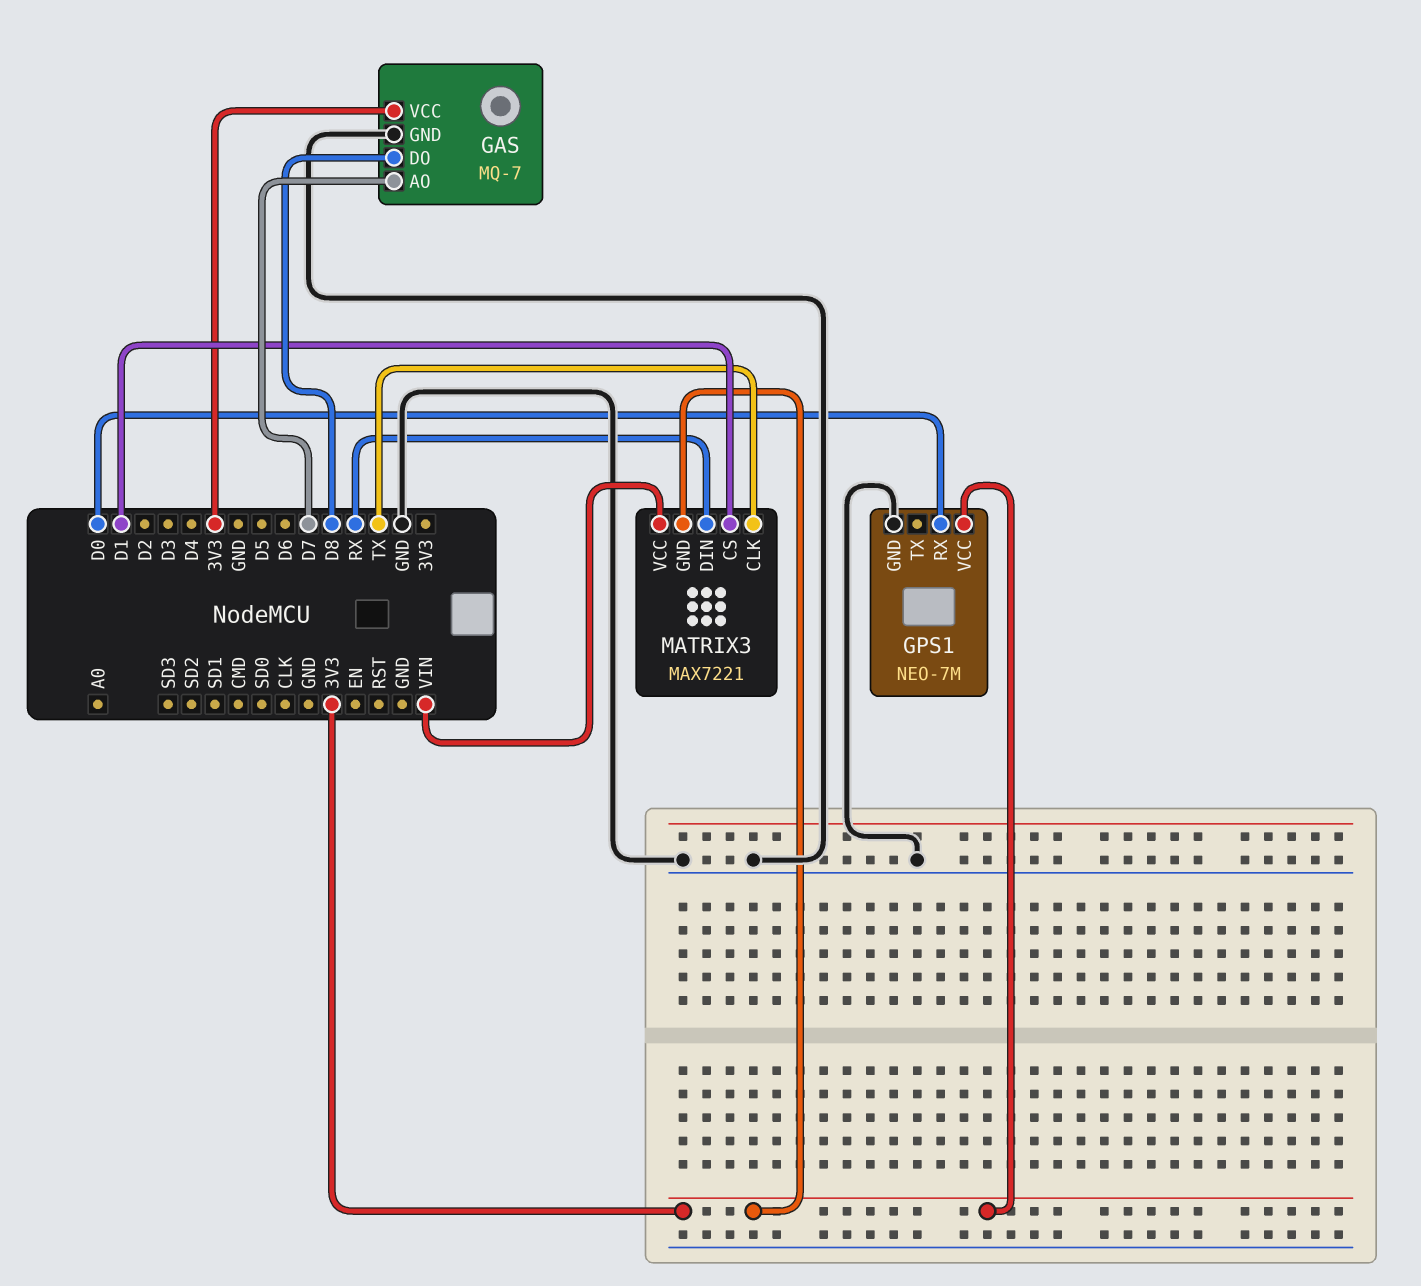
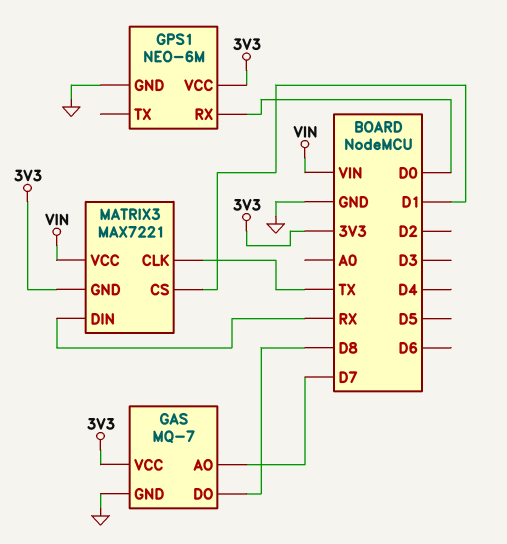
GPS1: NEO-7M -> NEO-6M

